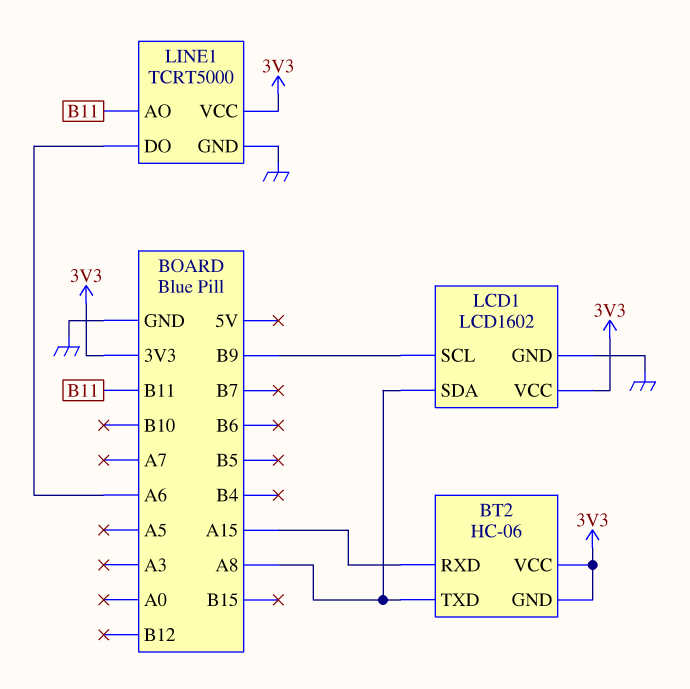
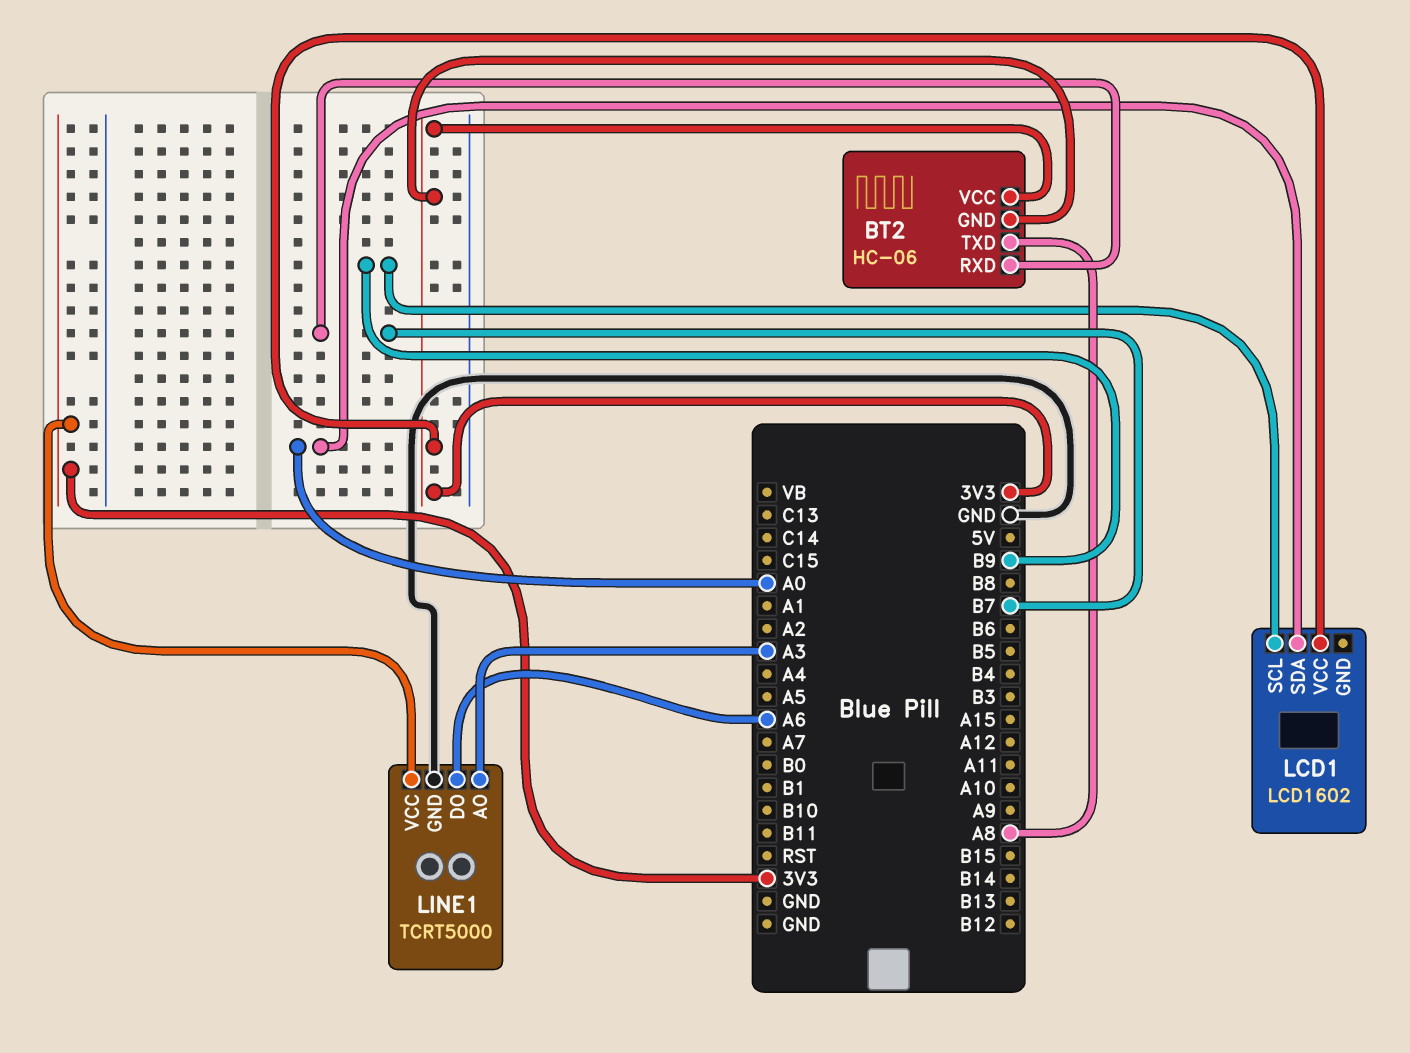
BT2 pin RXD: A15 -> B7
LCD1 pin GND: GND -> none
LCD1 pin SDA: A8 -> A0
LINE1 pin AO: B11 -> A3

